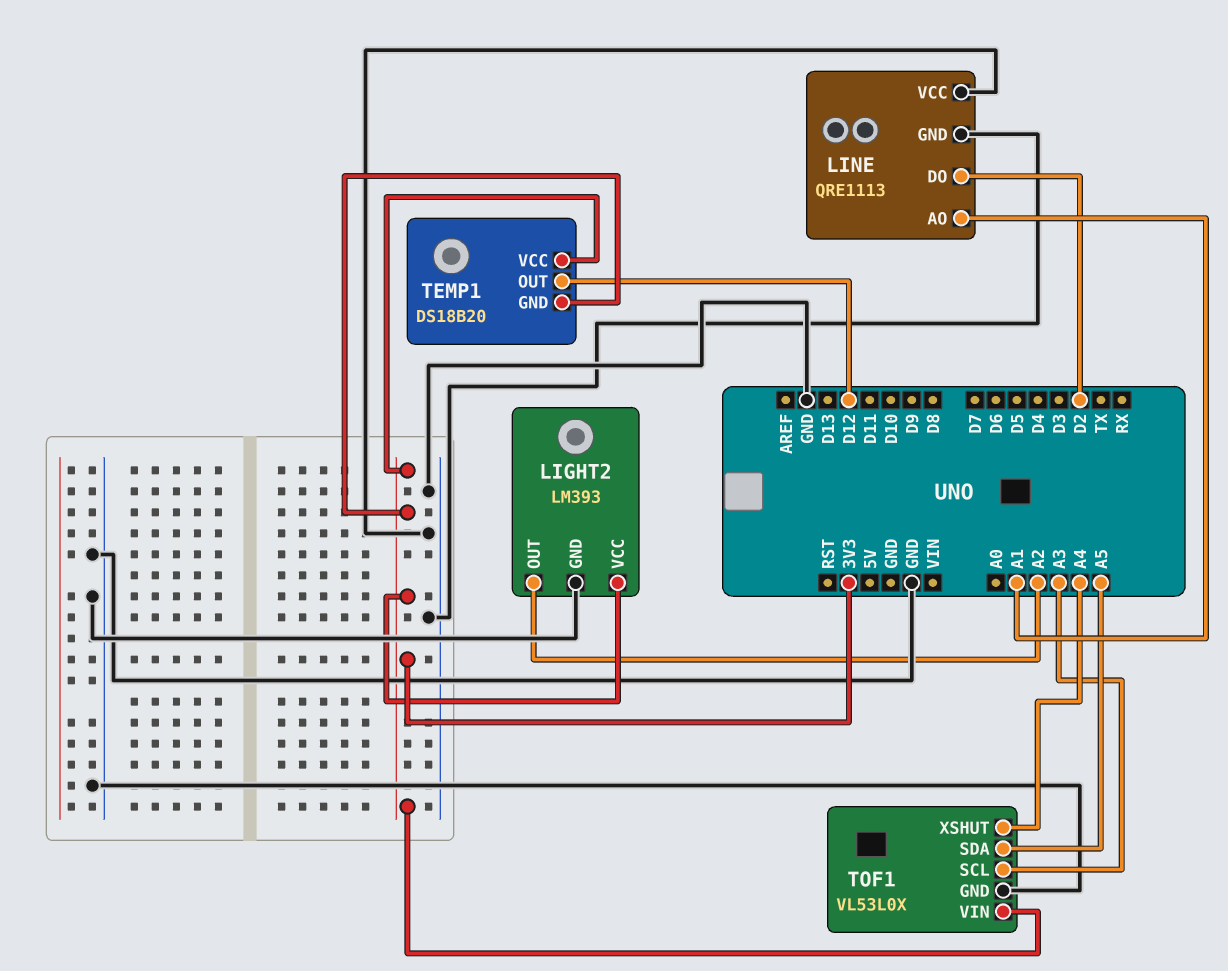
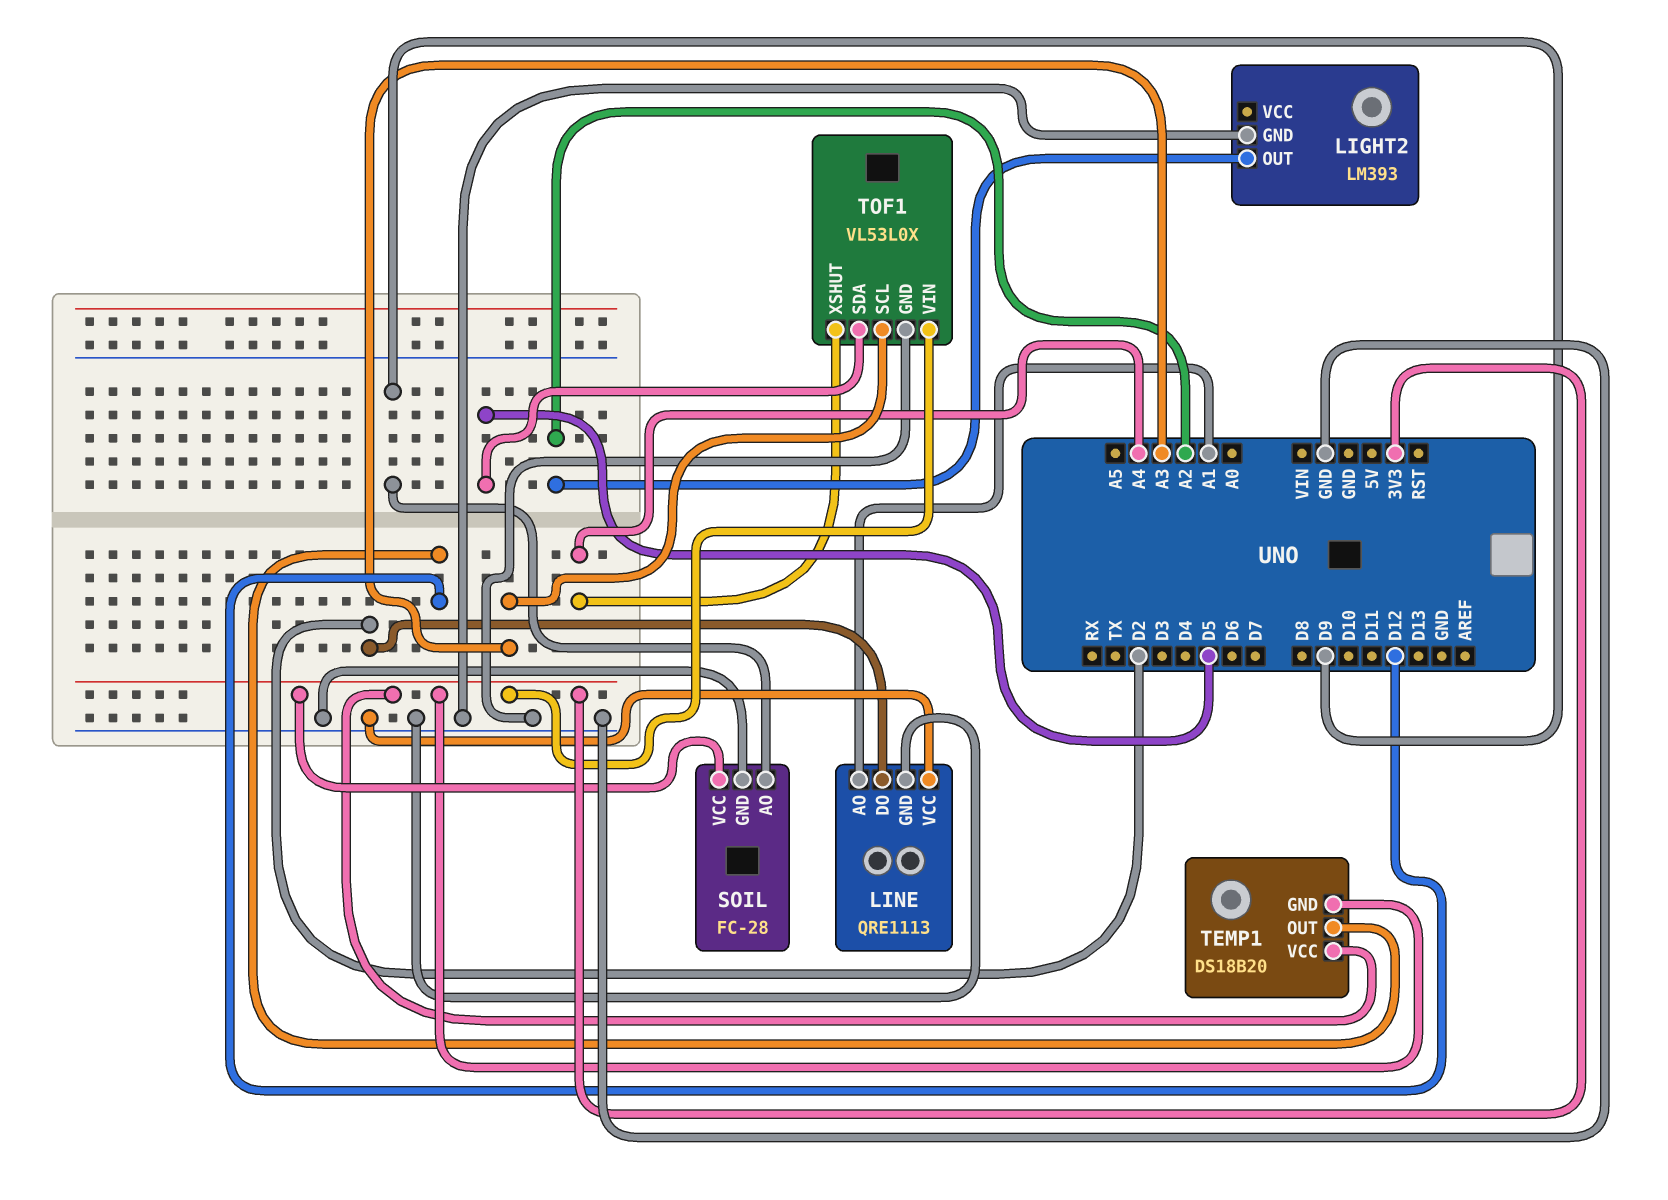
LIGHT2 pin VCC: 3V3 -> none
SOIL: none -> FC-28
SOIL pin AO: none -> D9
SOIL pin GND: none -> GND
SOIL pin VCC: none -> 3V3
TOF1 pin SDA: A5 -> D5

